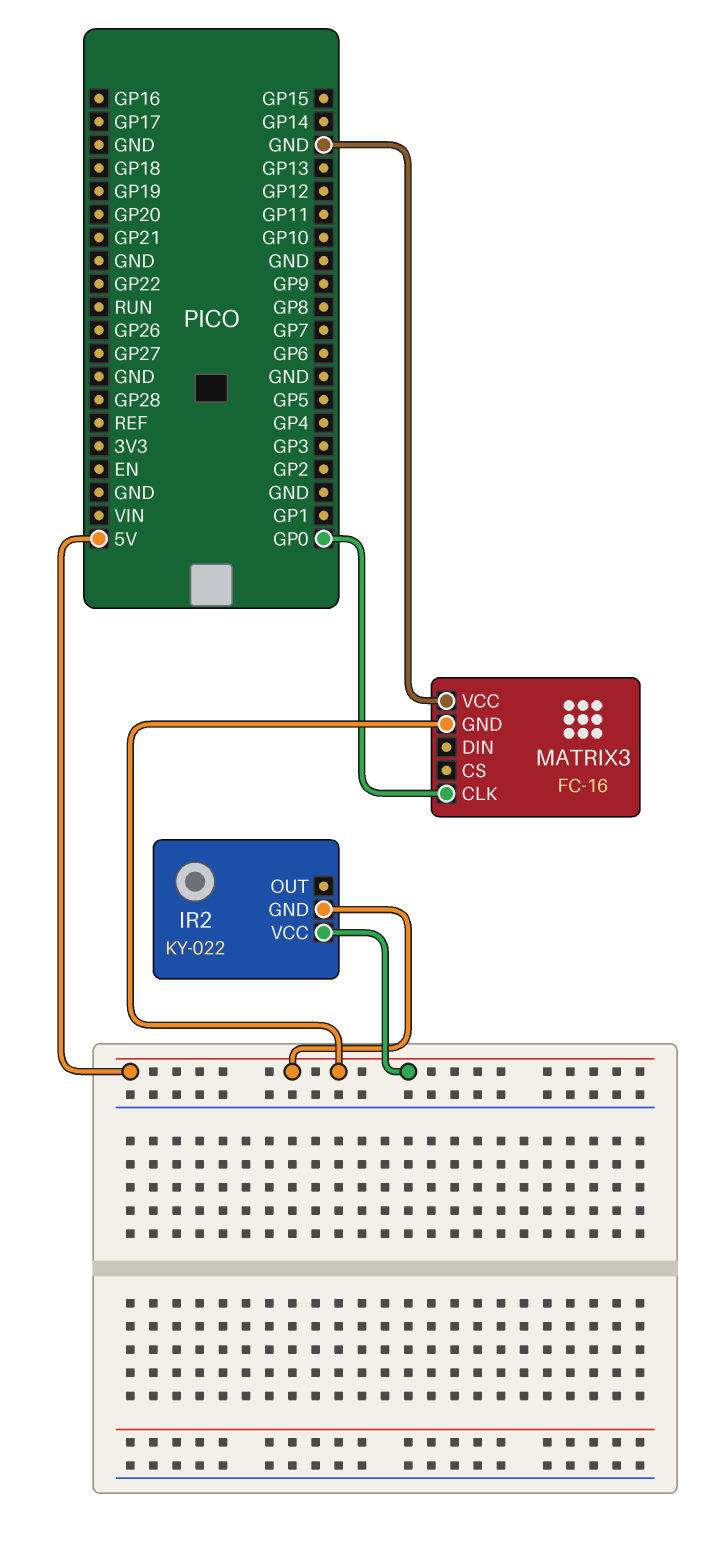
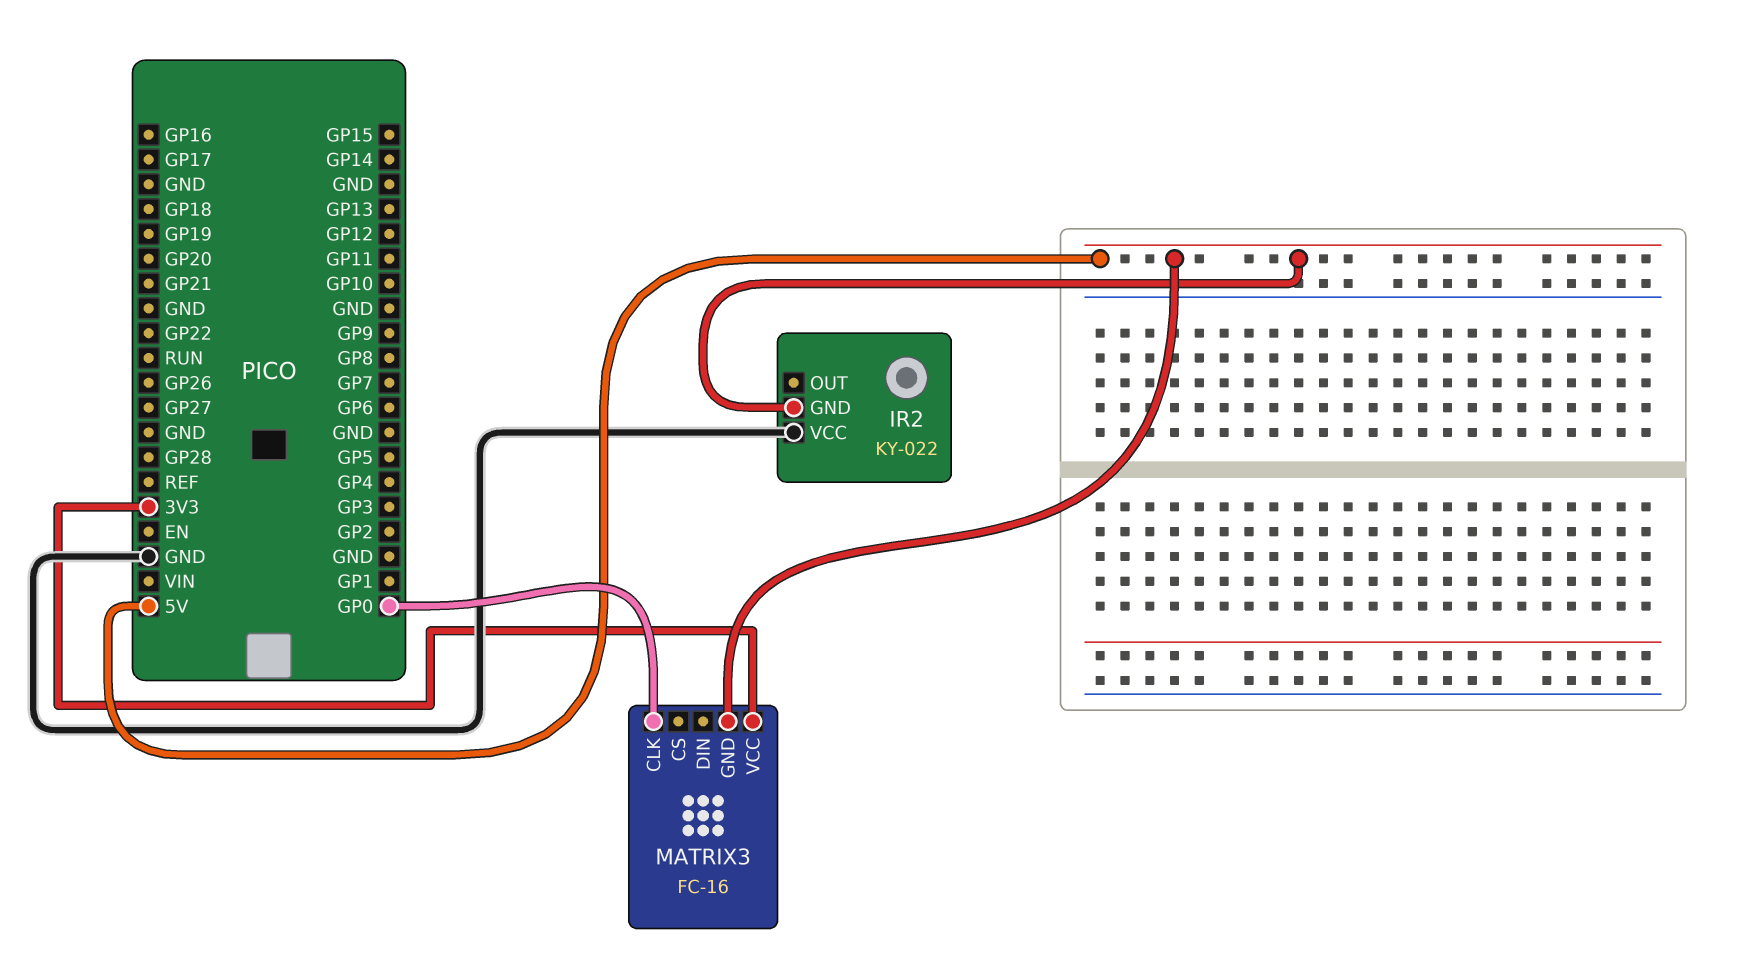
IR2 pin VCC: 5V -> GND
MATRIX3 pin VCC: GND -> 3V3

